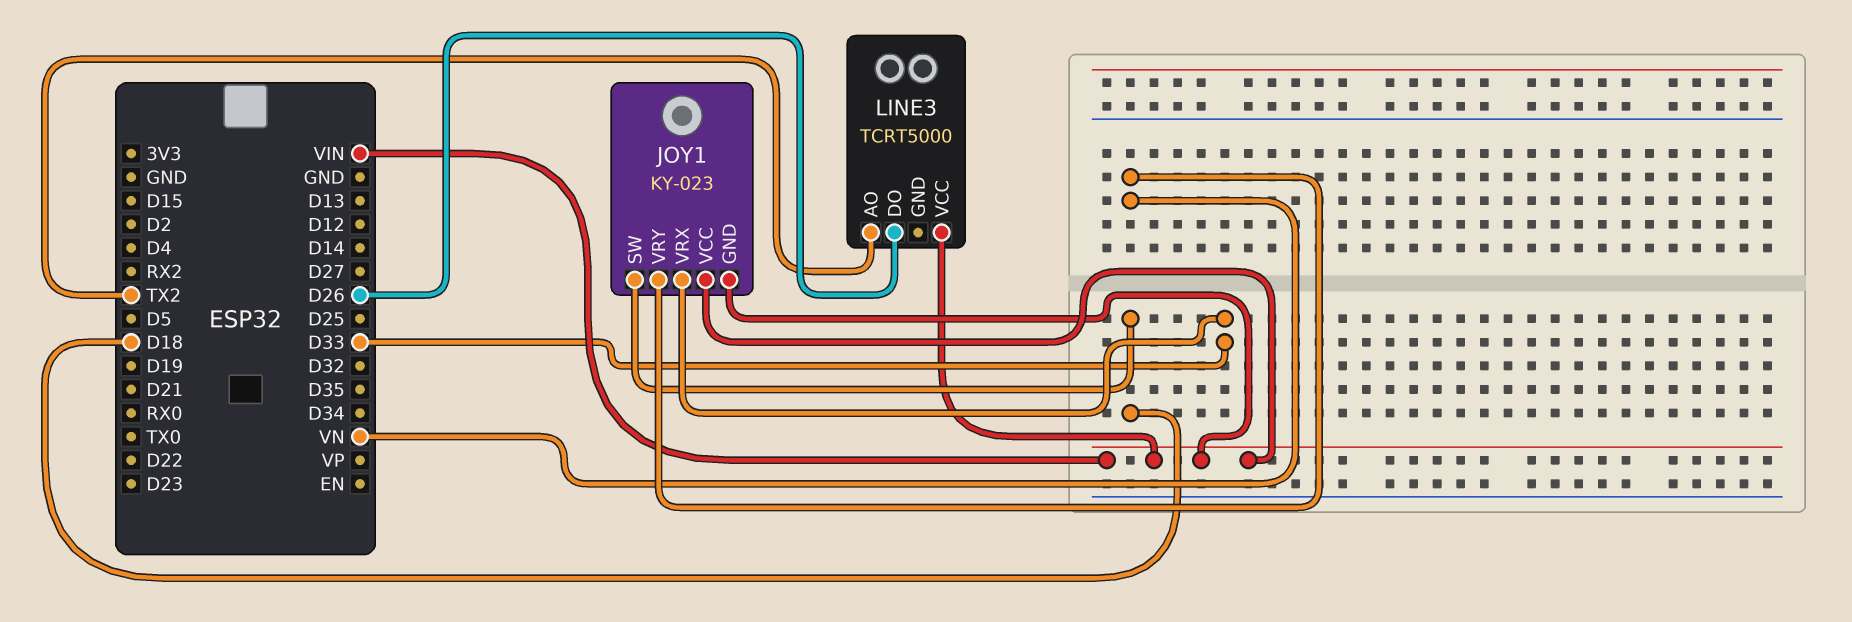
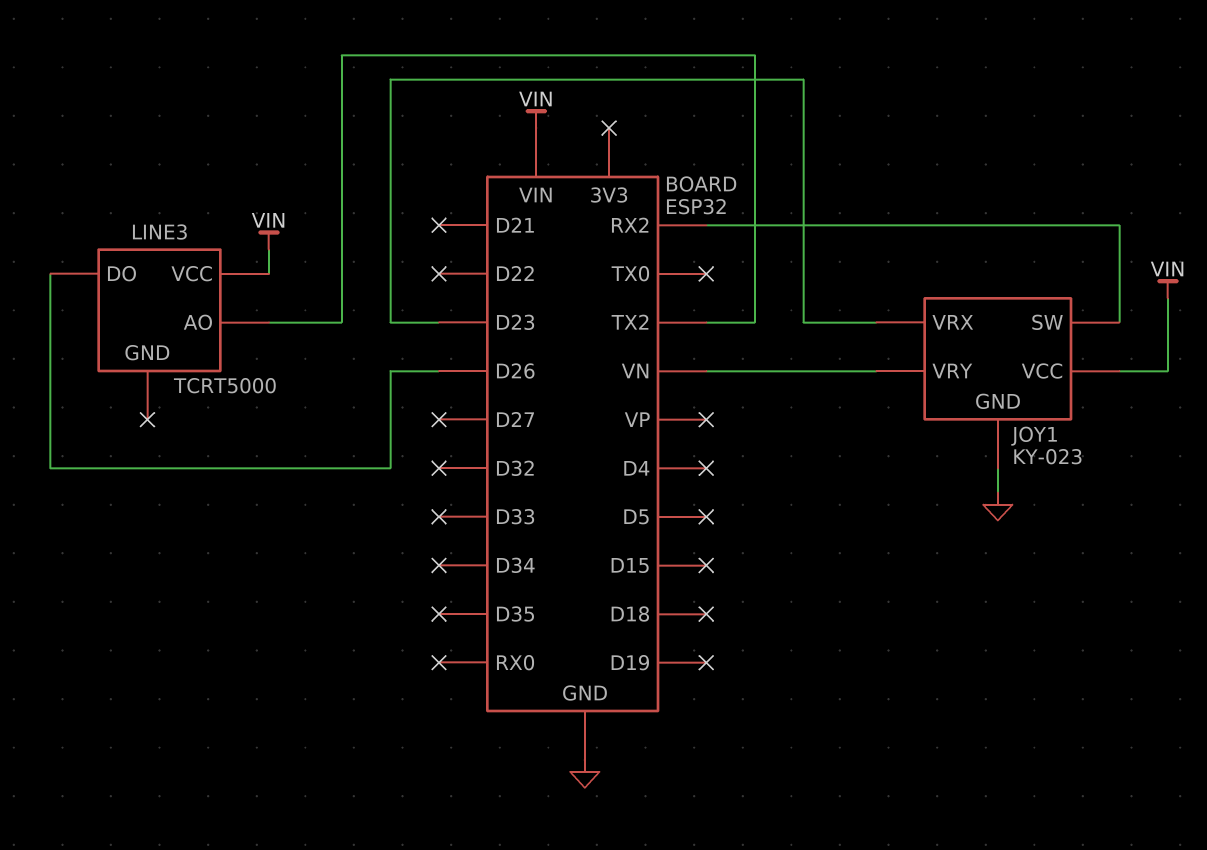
JOY1 pin GND: VIN -> GND
JOY1 pin SW: D18 -> RX2
JOY1 pin VRX: D33 -> D23

